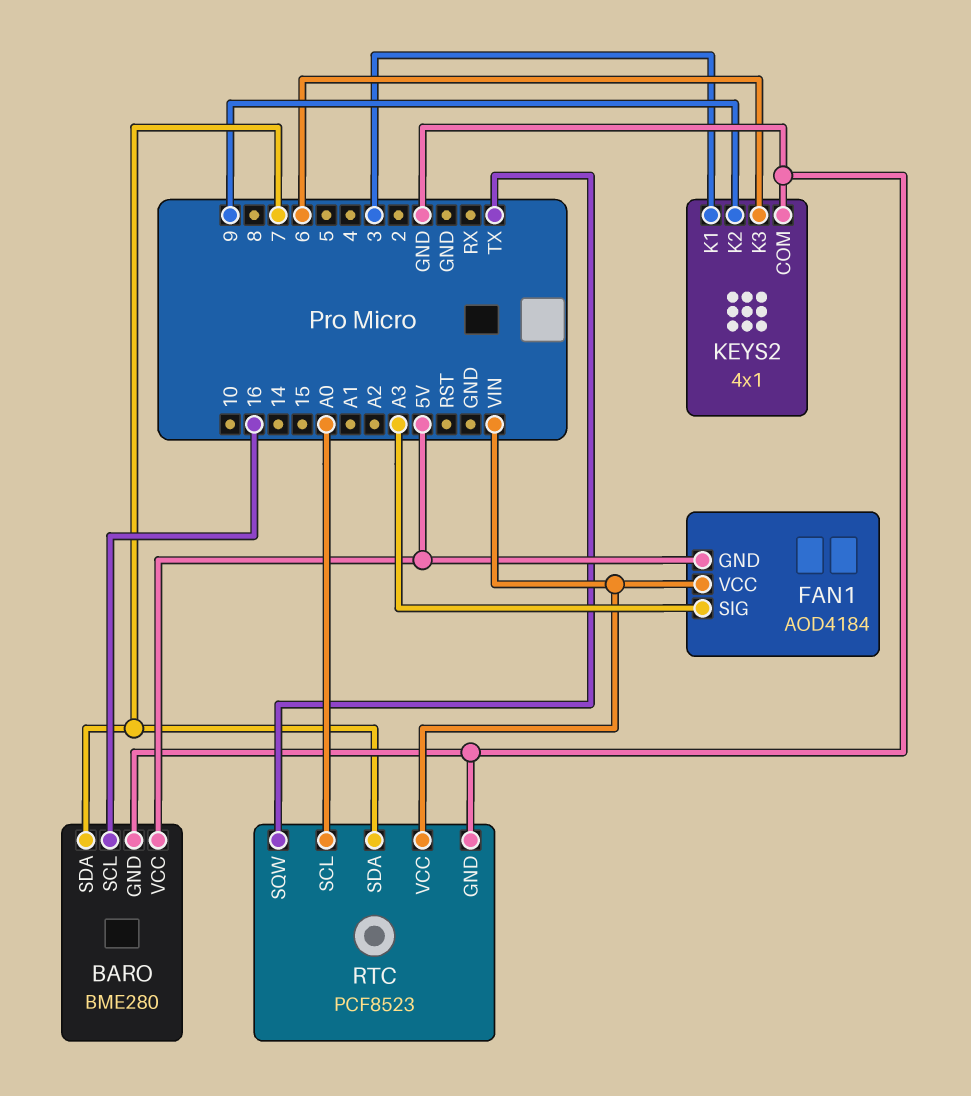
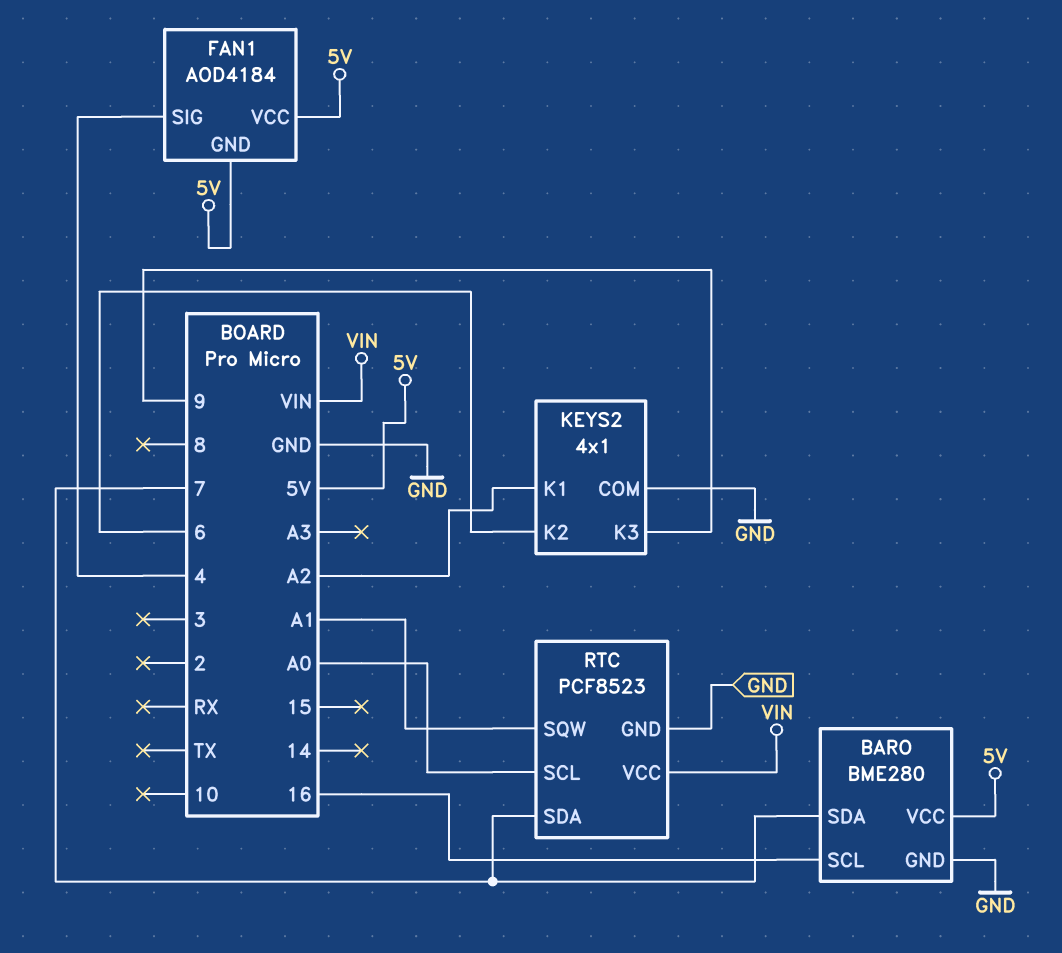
FAN1 pin SIG: A3 -> 4
FAN1 pin VCC: VIN -> 5V
KEYS2 pin K1: 3 -> A2
KEYS2 pin K2: 9 -> 6
KEYS2 pin K3: 6 -> 9
RTC pin SQW: TX -> A1

